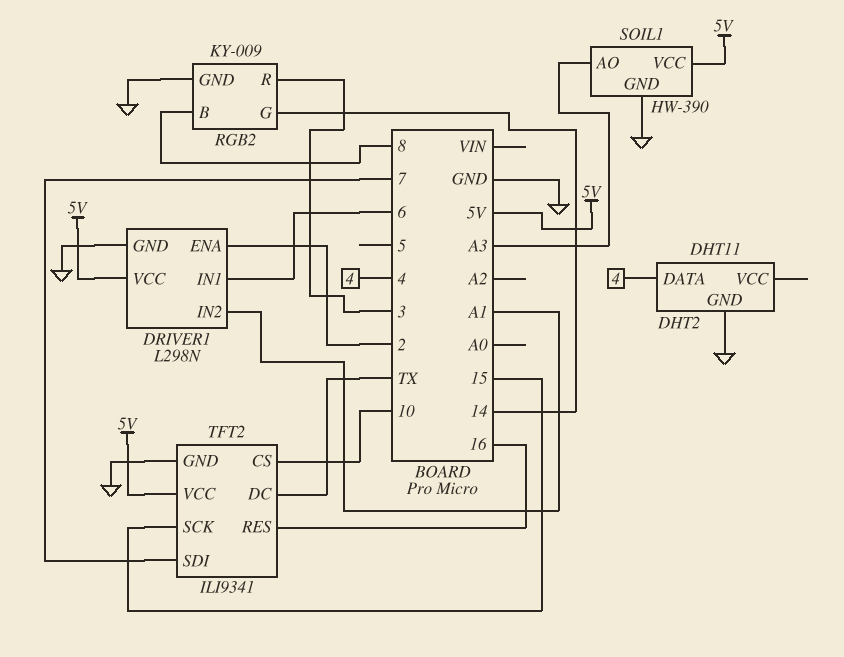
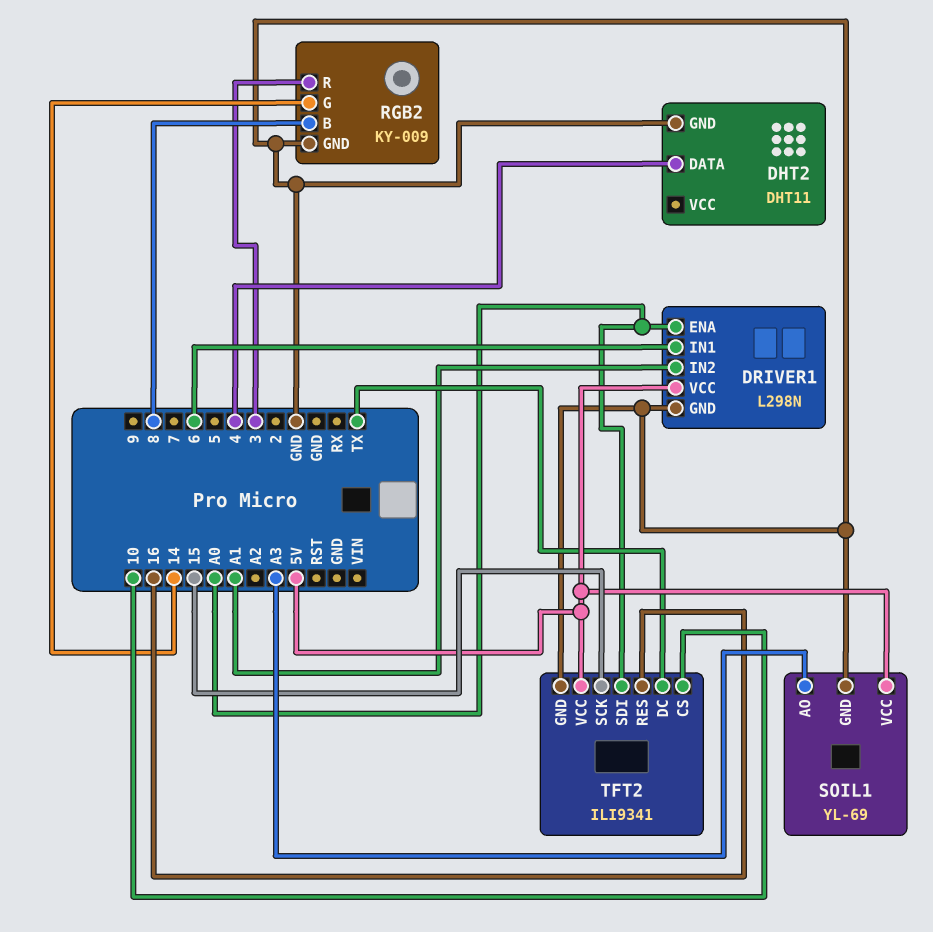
DRIVER1 pin ENA: 2 -> A0
SOIL1: HW-390 -> YL-69
TFT2 pin SDI: 7 -> A0

